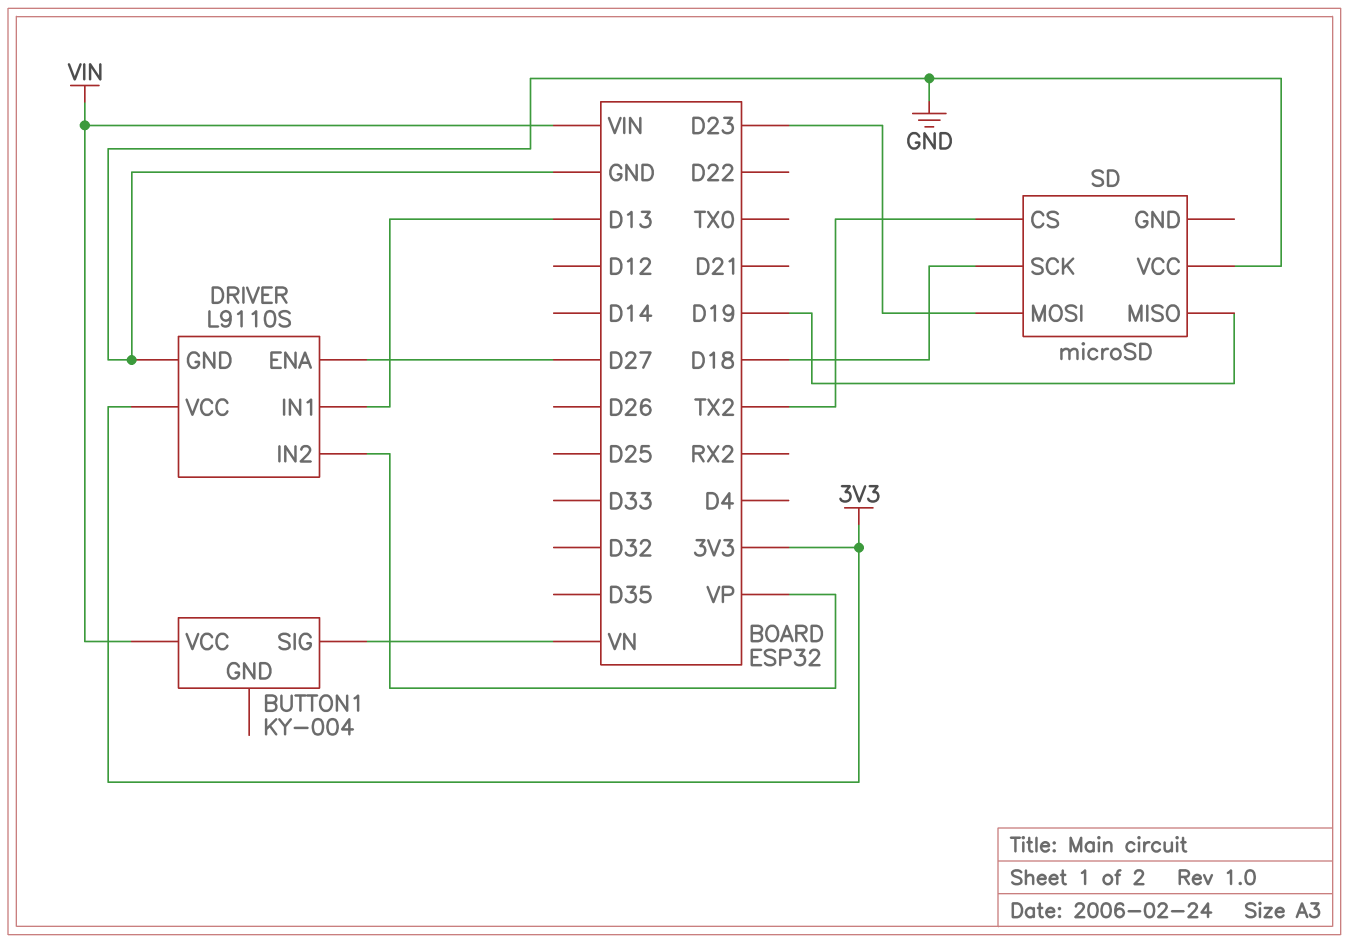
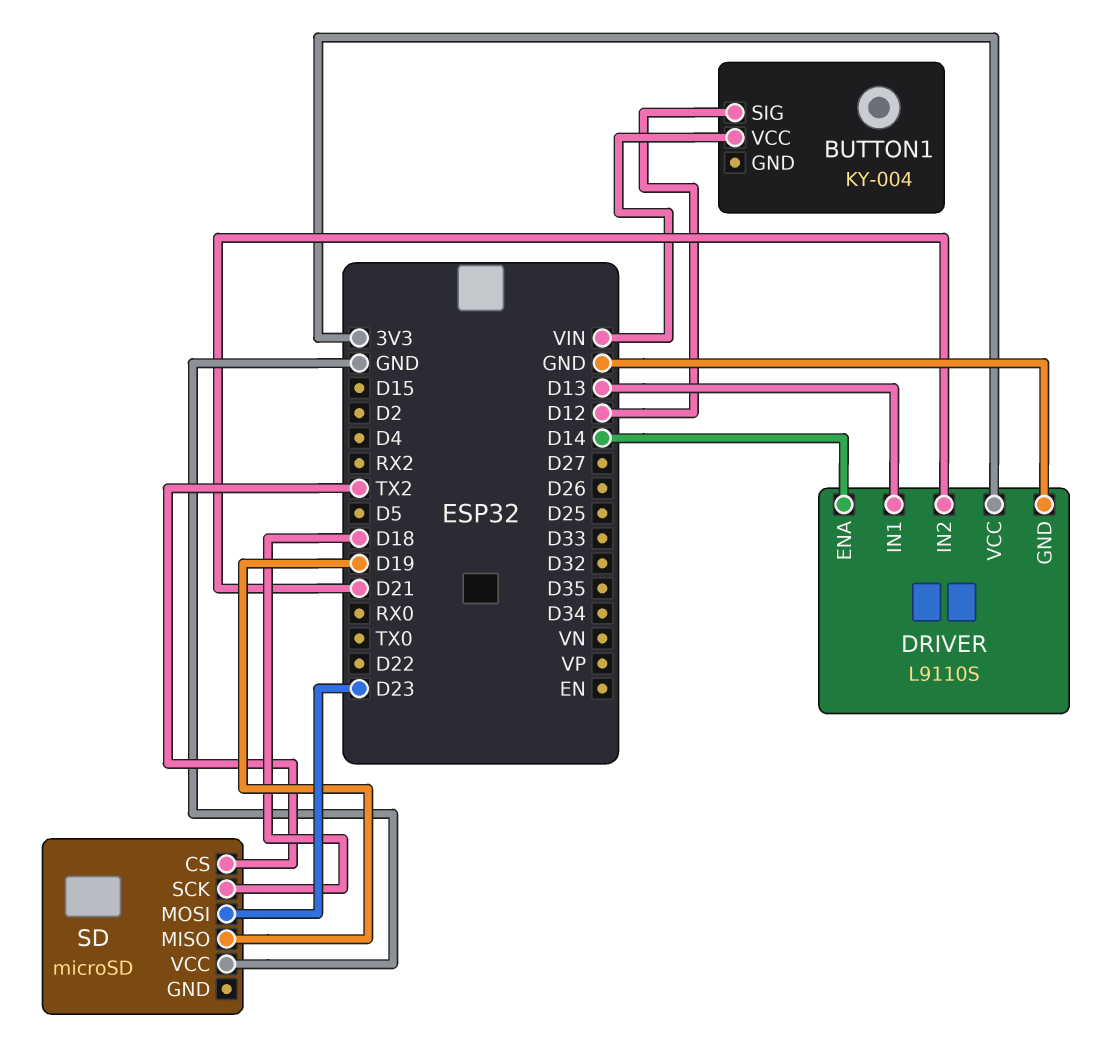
BUTTON1 pin SIG: VN -> D12
DRIVER pin ENA: D27 -> D14
DRIVER pin IN2: VP -> D21

